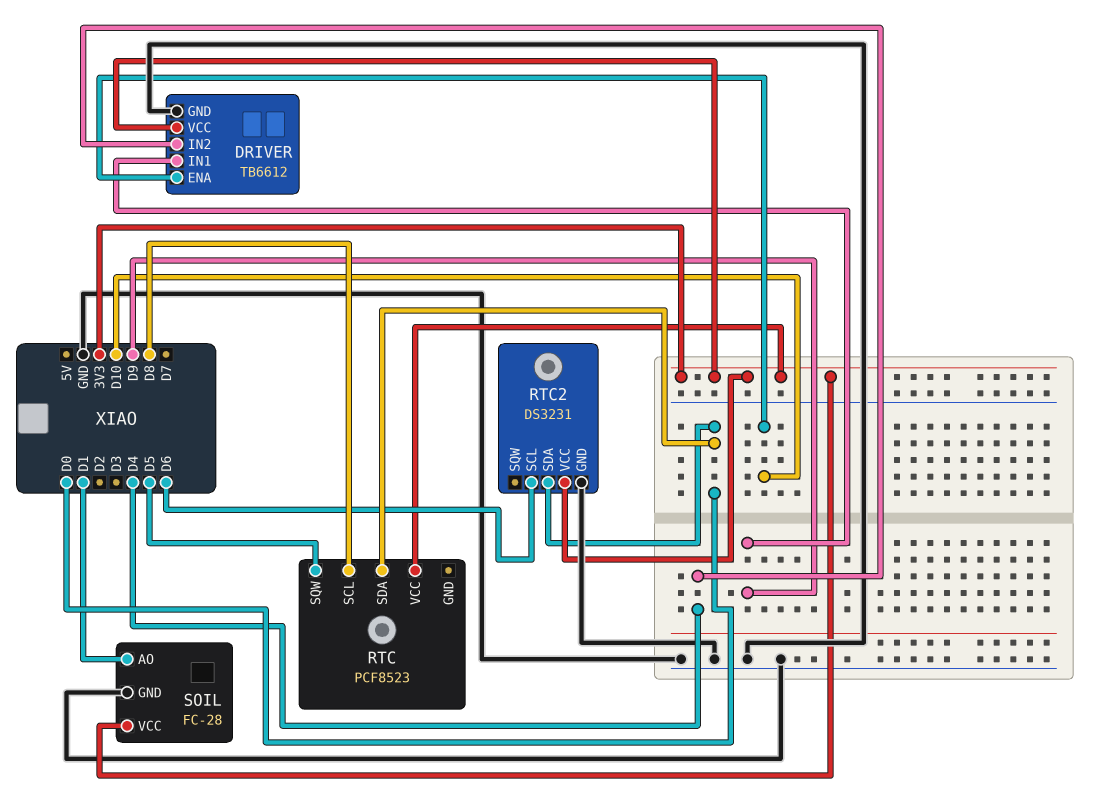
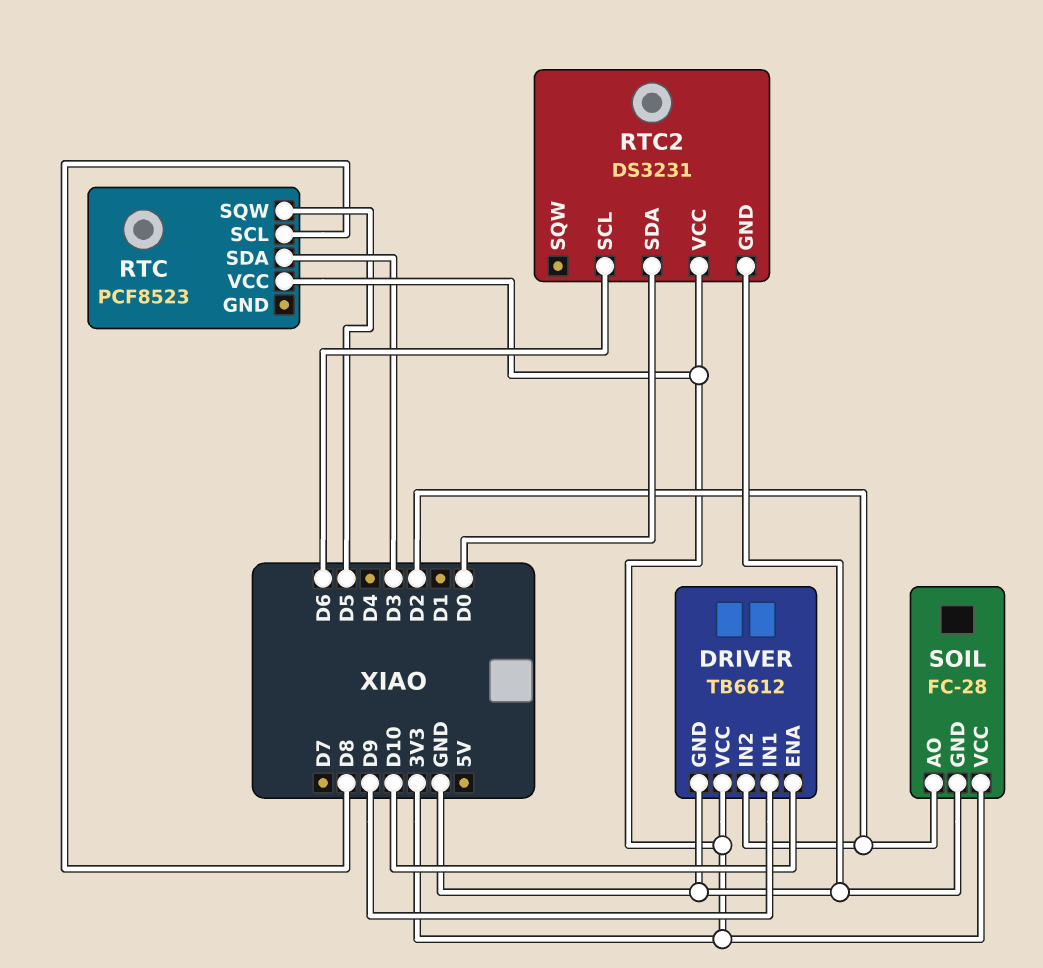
DRIVER pin IN2: D4 -> D2
RTC pin SDA: D0 -> D3
SOIL pin AO: D1 -> D2

